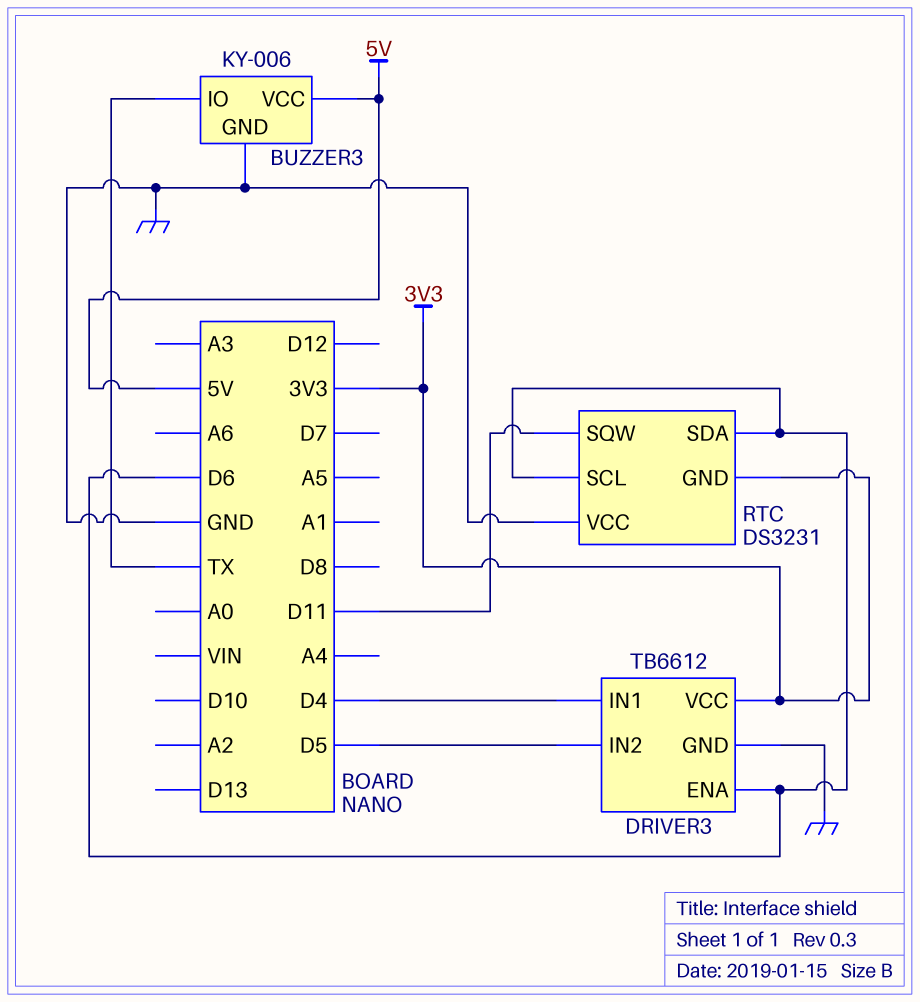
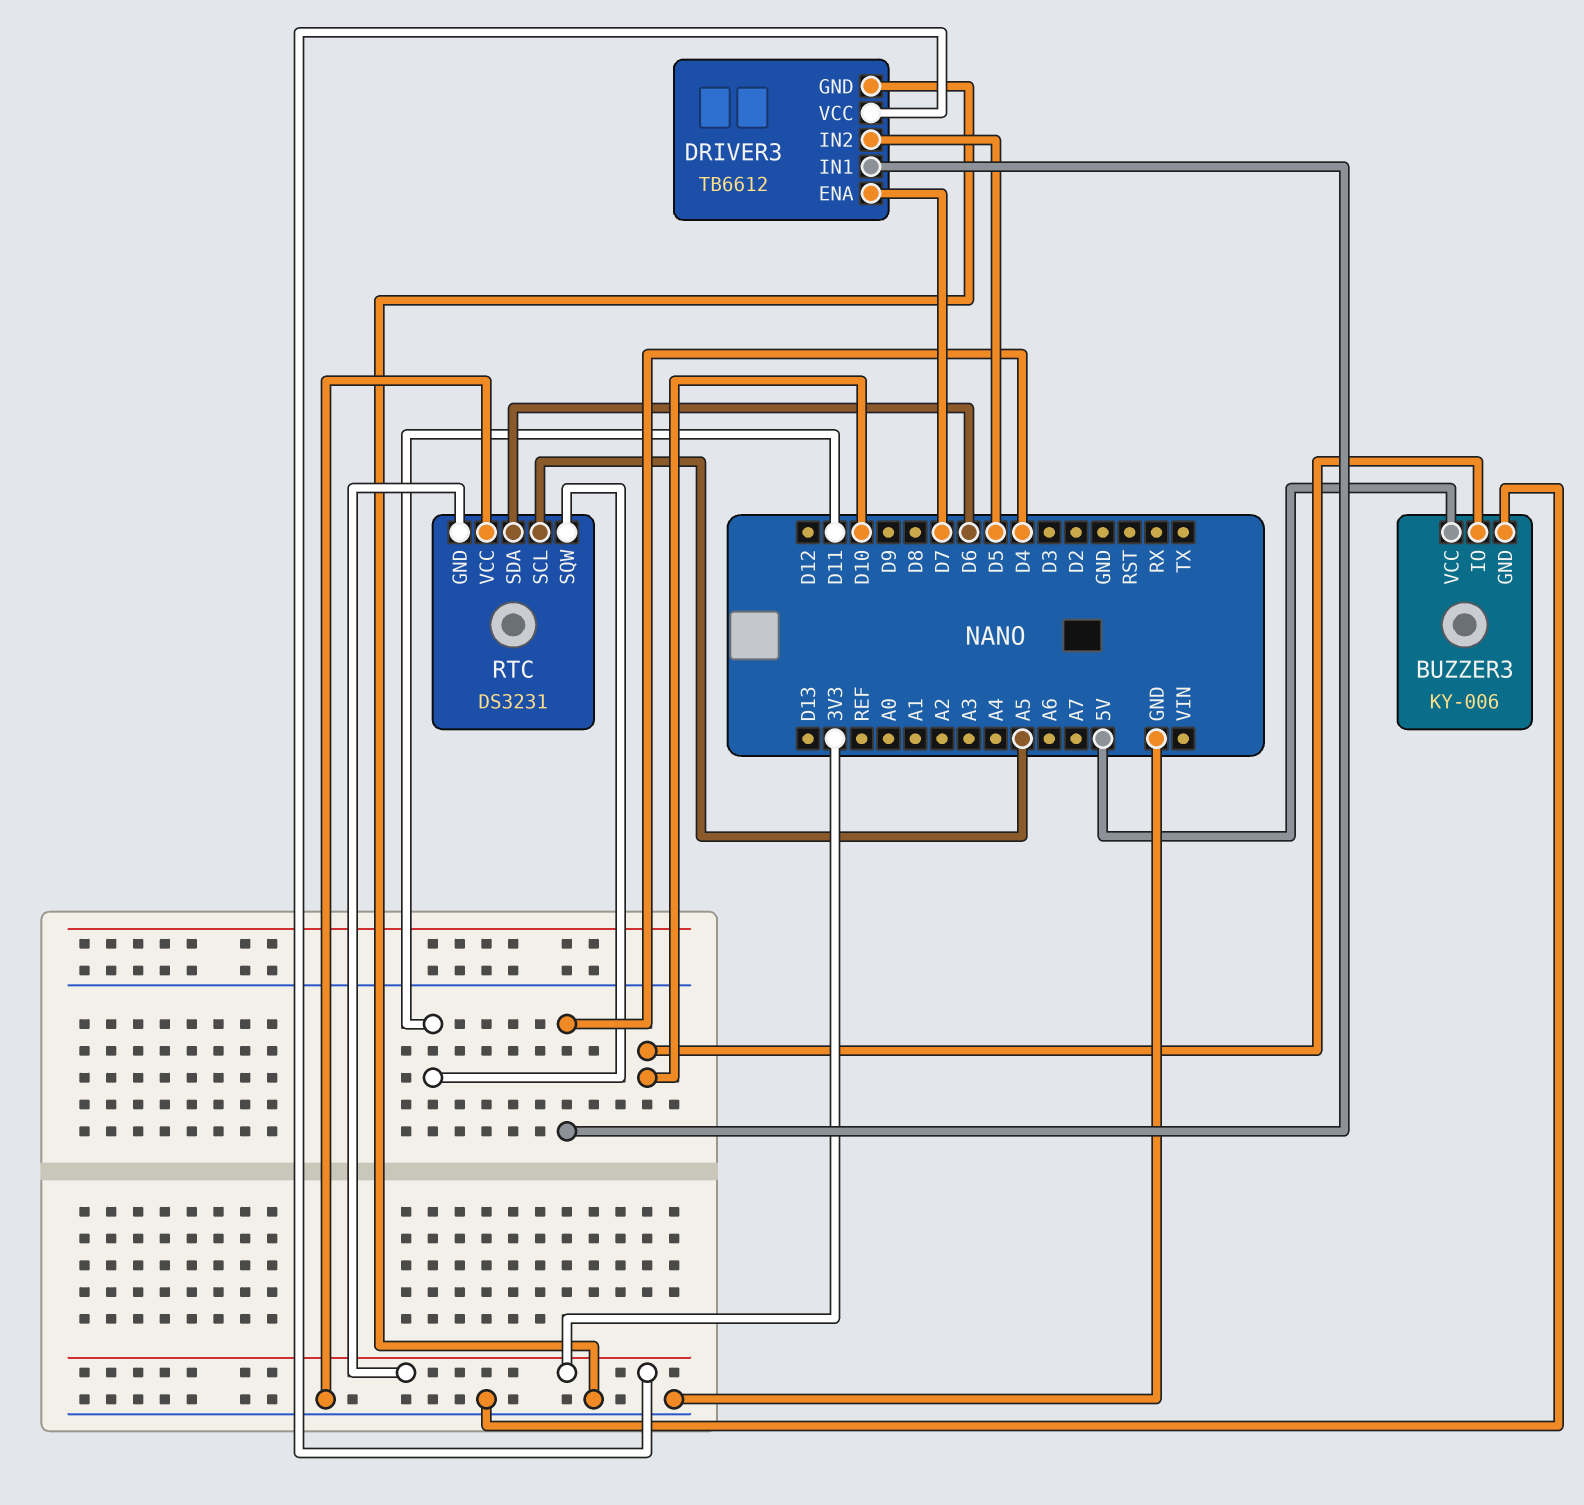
BUZZER3 pin IO: TX -> D10
DRIVER3 pin ENA: D6 -> D7
RTC pin SCL: D6 -> A5

